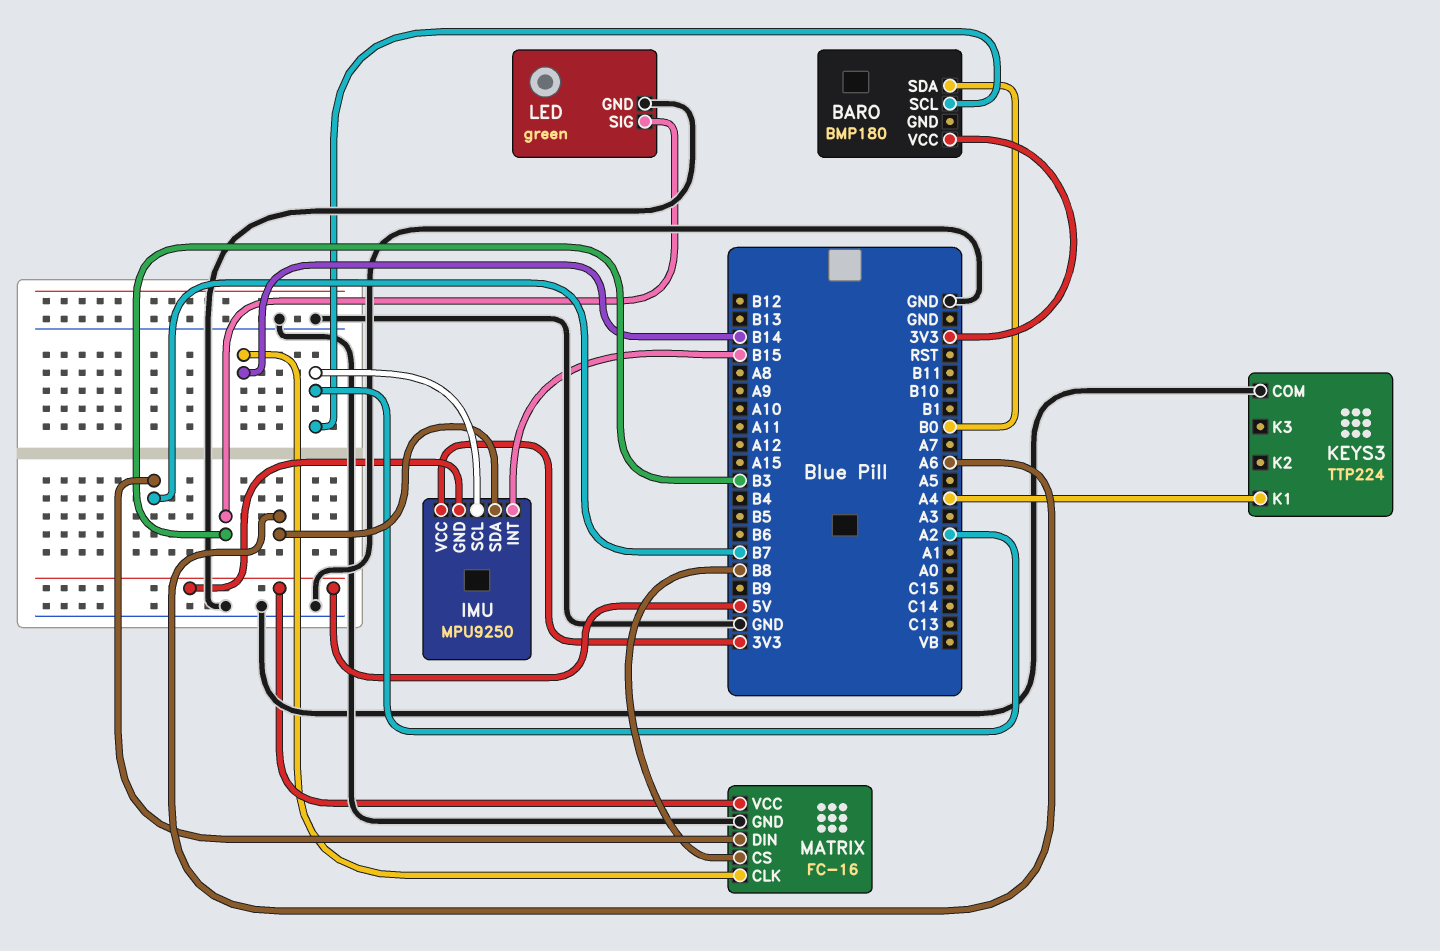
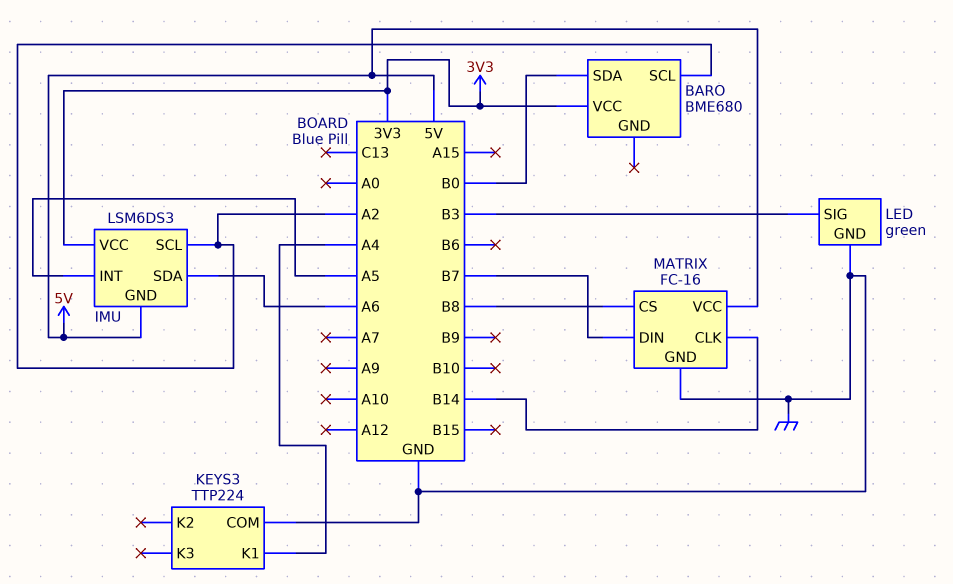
BARO: BMP180 -> BME680
IMU: MPU9250 -> LSM6DS3
IMU pin INT: B15 -> A5

